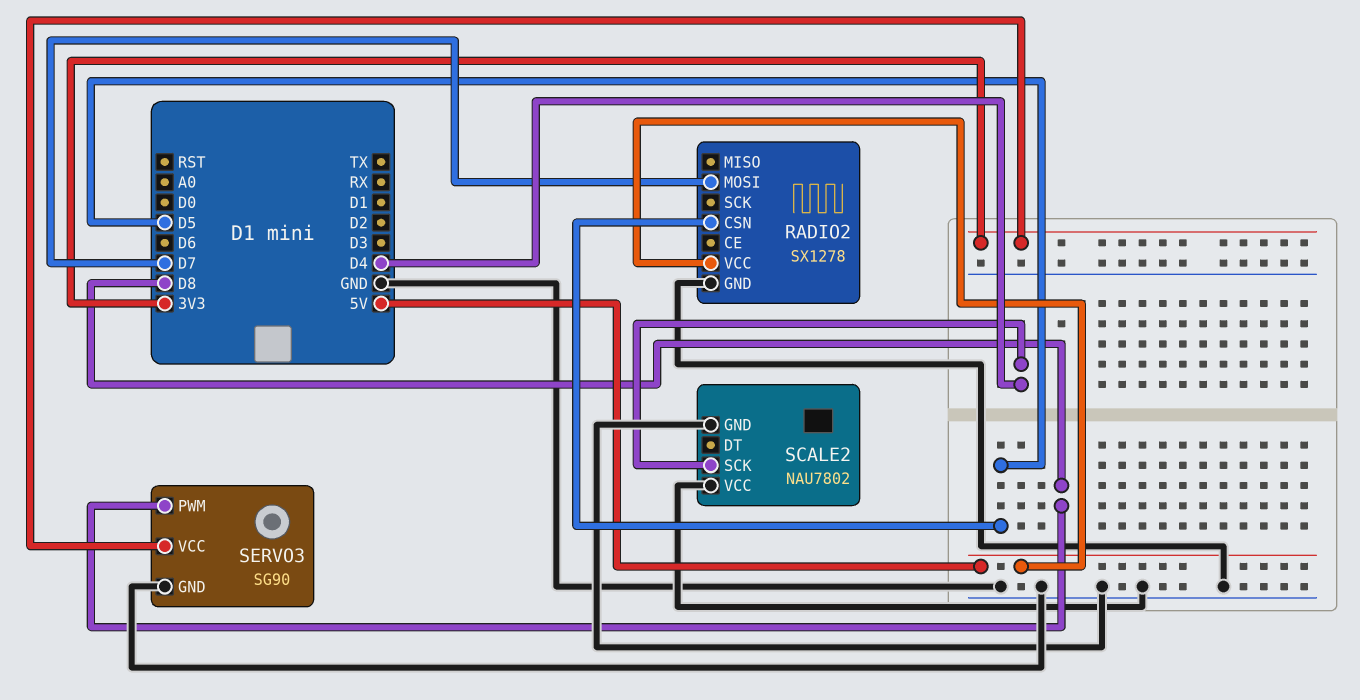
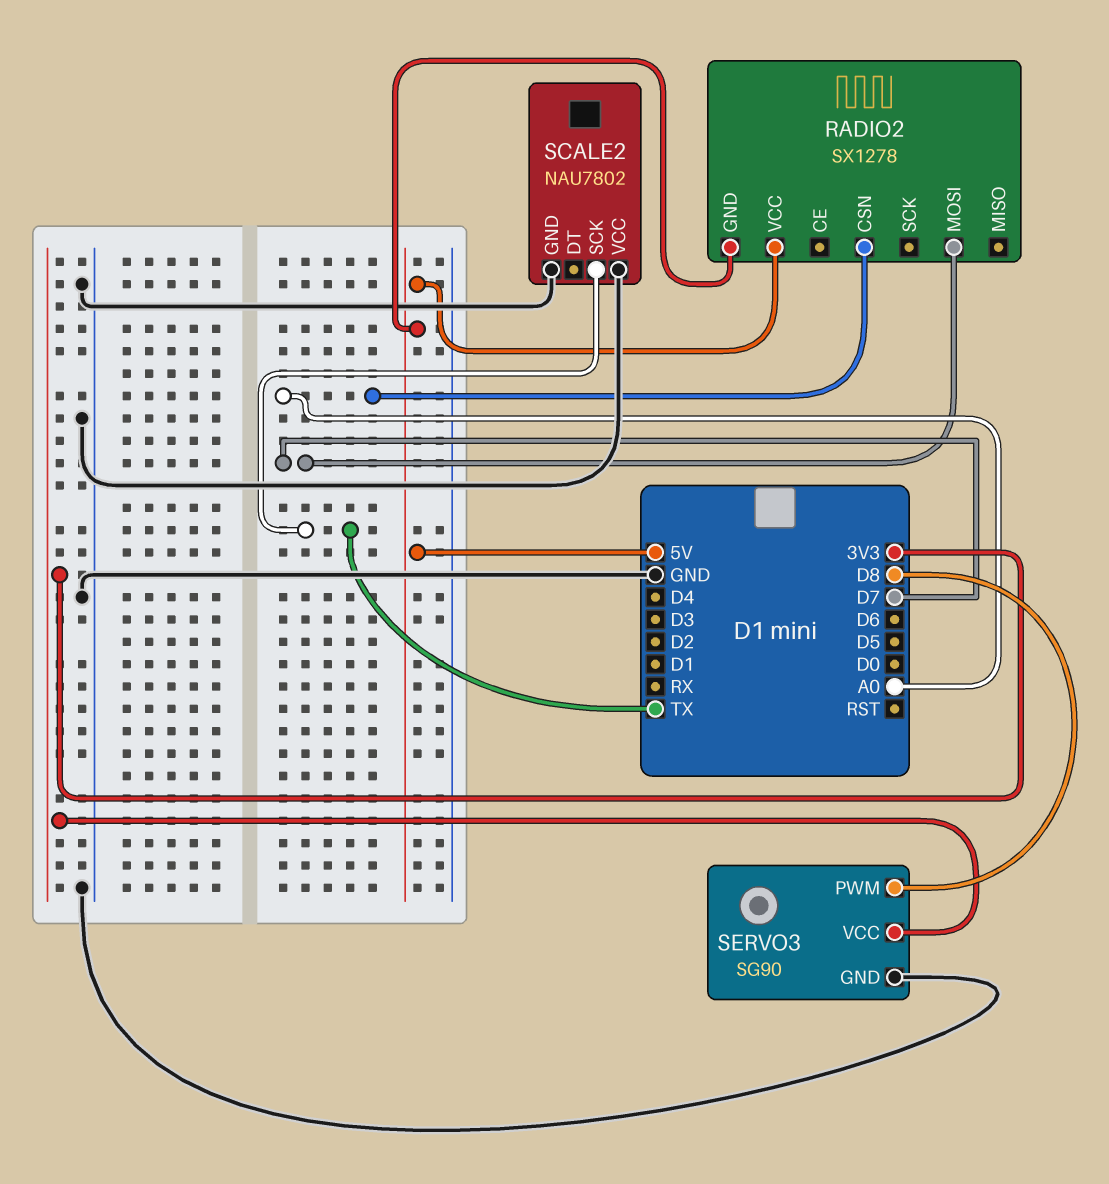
RADIO2 pin CSN: D5 -> A0
RADIO2 pin GND: GND -> 5V
SCALE2 pin SCK: D4 -> TX

